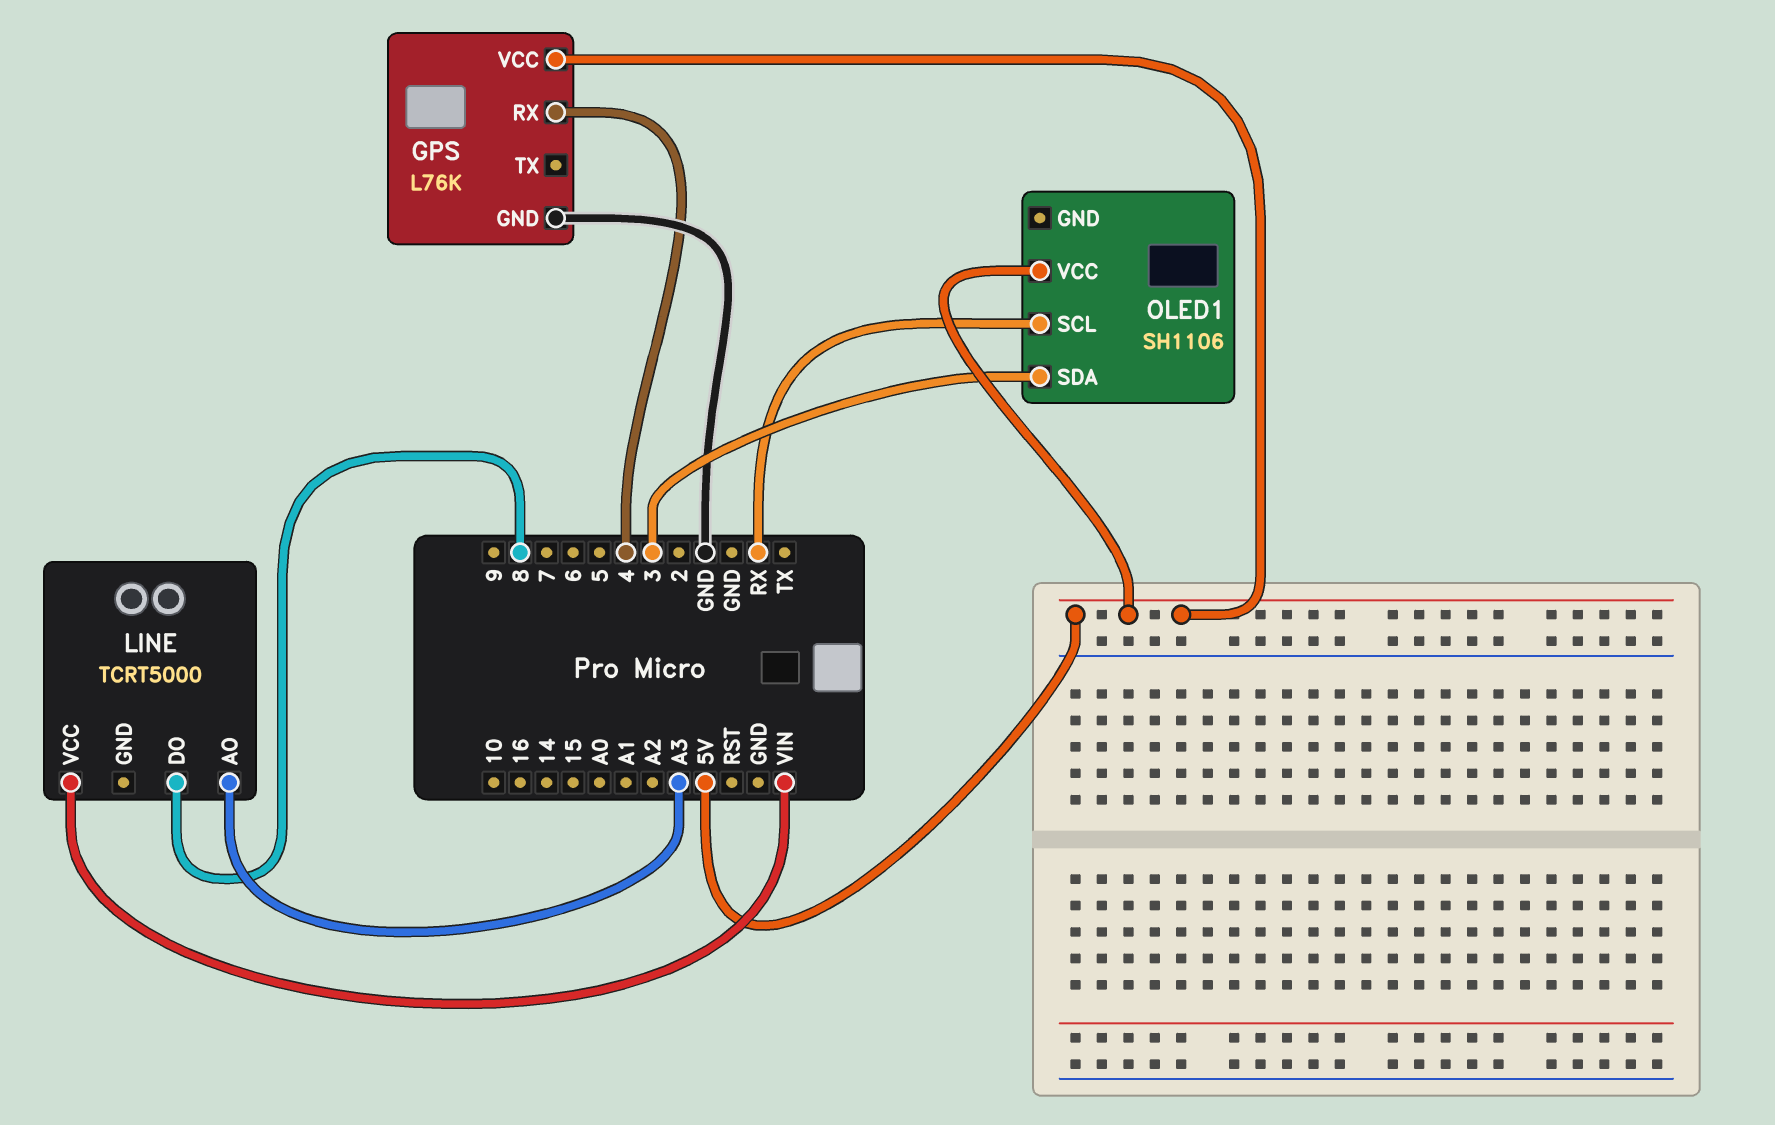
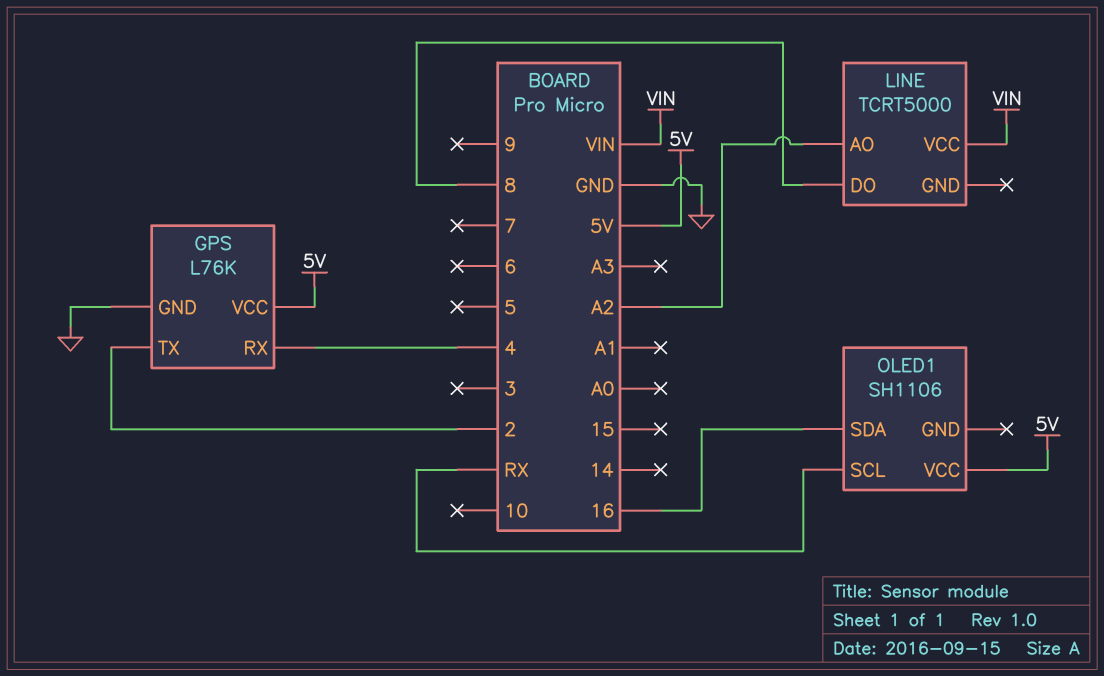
GPS pin TX: none -> 2
LINE pin AO: A3 -> A2
OLED1 pin SDA: 3 -> 16

